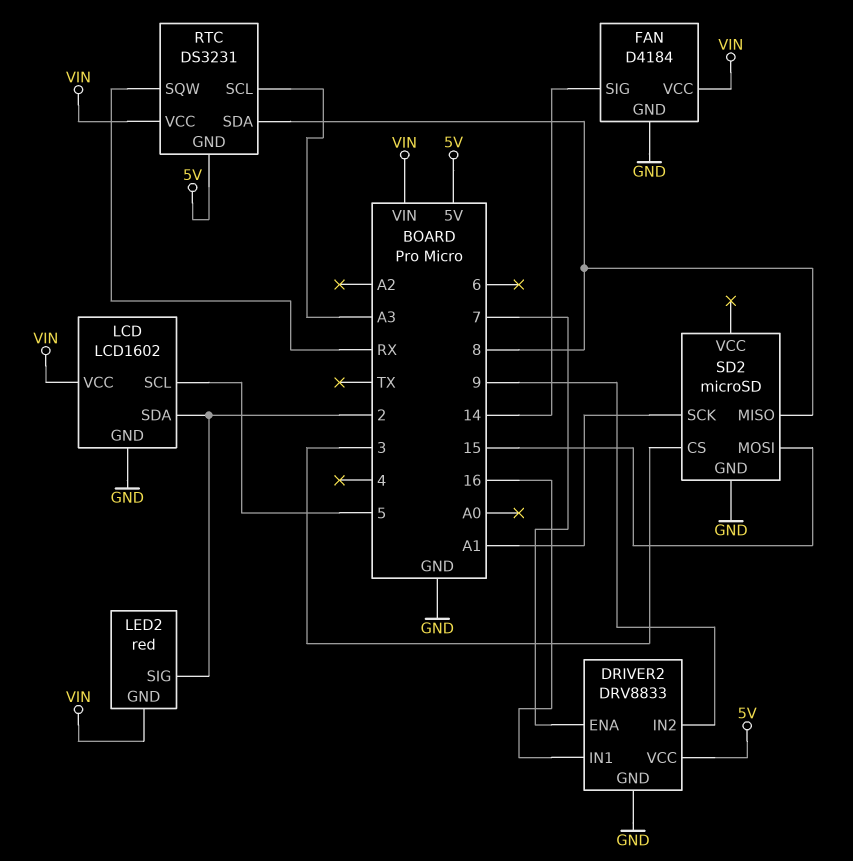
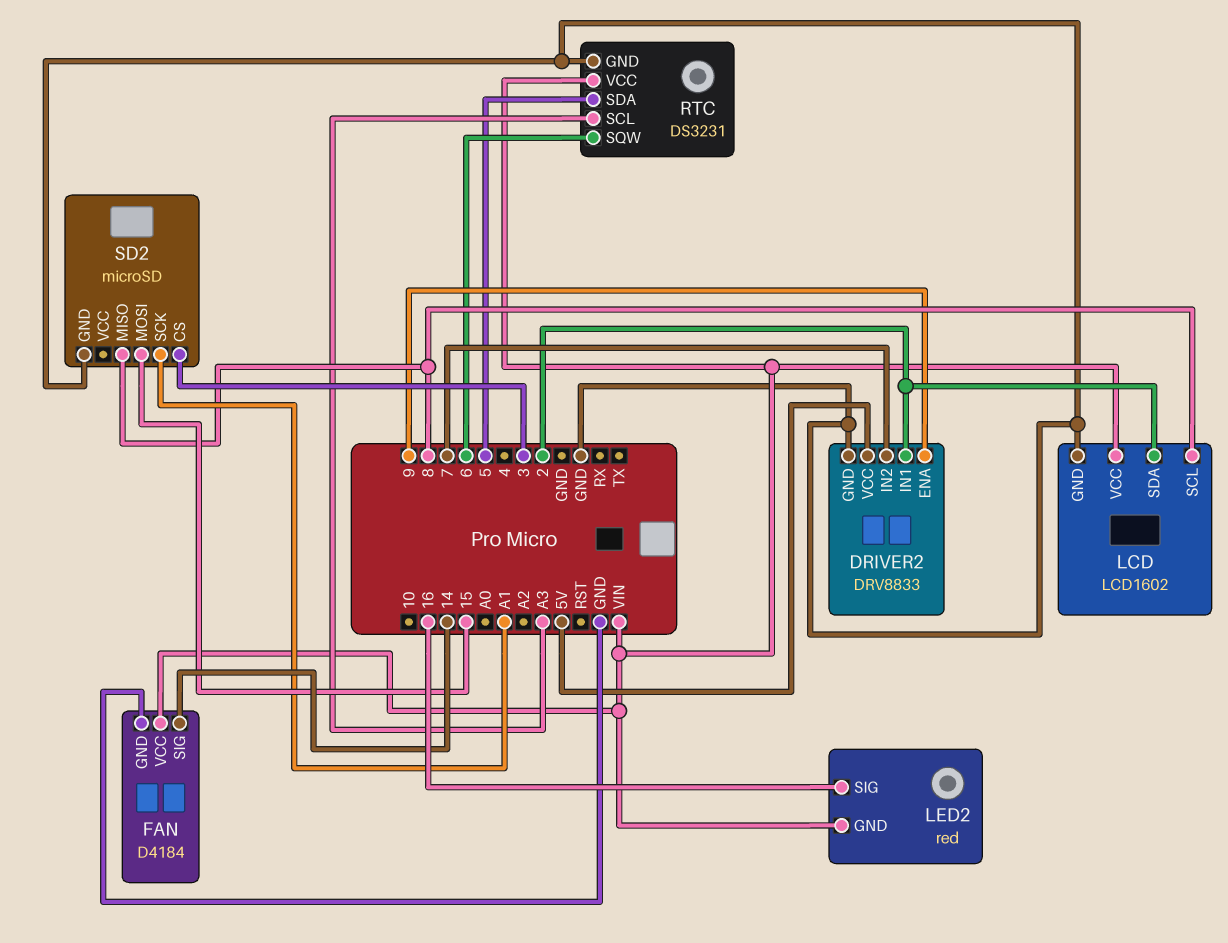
DRIVER2 pin ENA: 7 -> 9
DRIVER2 pin IN1: 16 -> 2
DRIVER2 pin IN2: 9 -> 7
LCD pin SCL: 5 -> 8
LED2 pin SIG: 2 -> 16
RTC pin GND: 5V -> GND
RTC pin SDA: 8 -> 5
RTC pin SQW: RX -> 6

